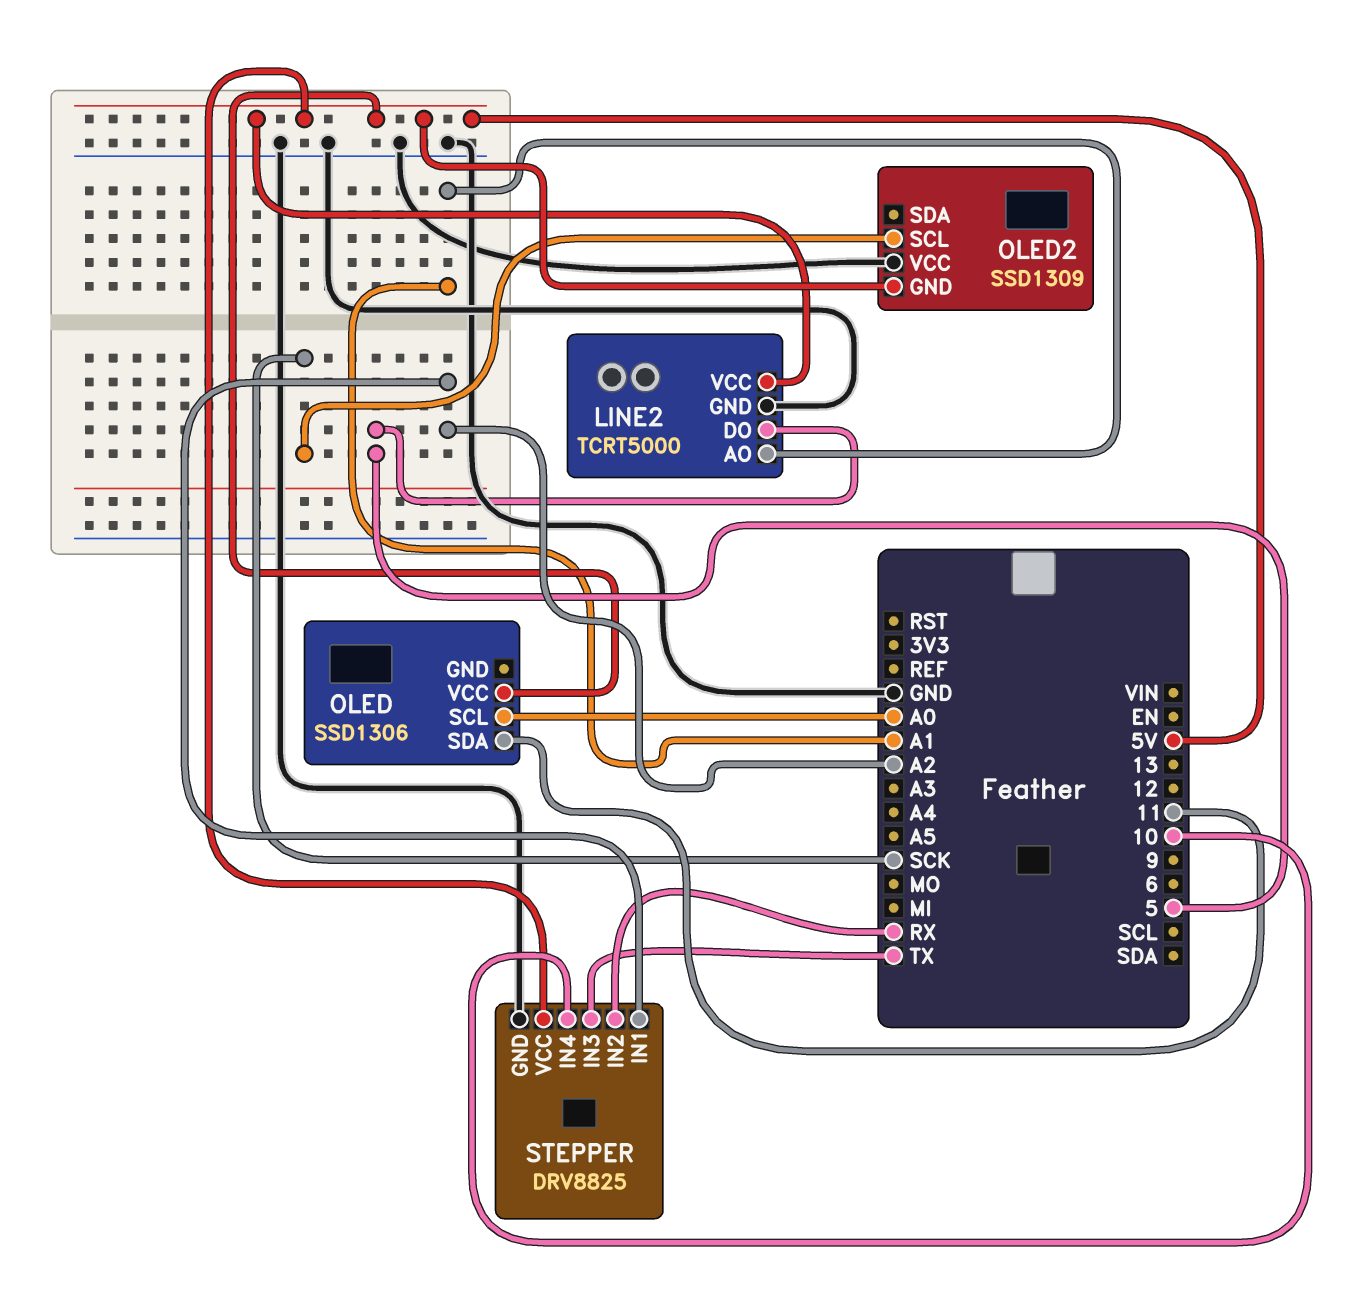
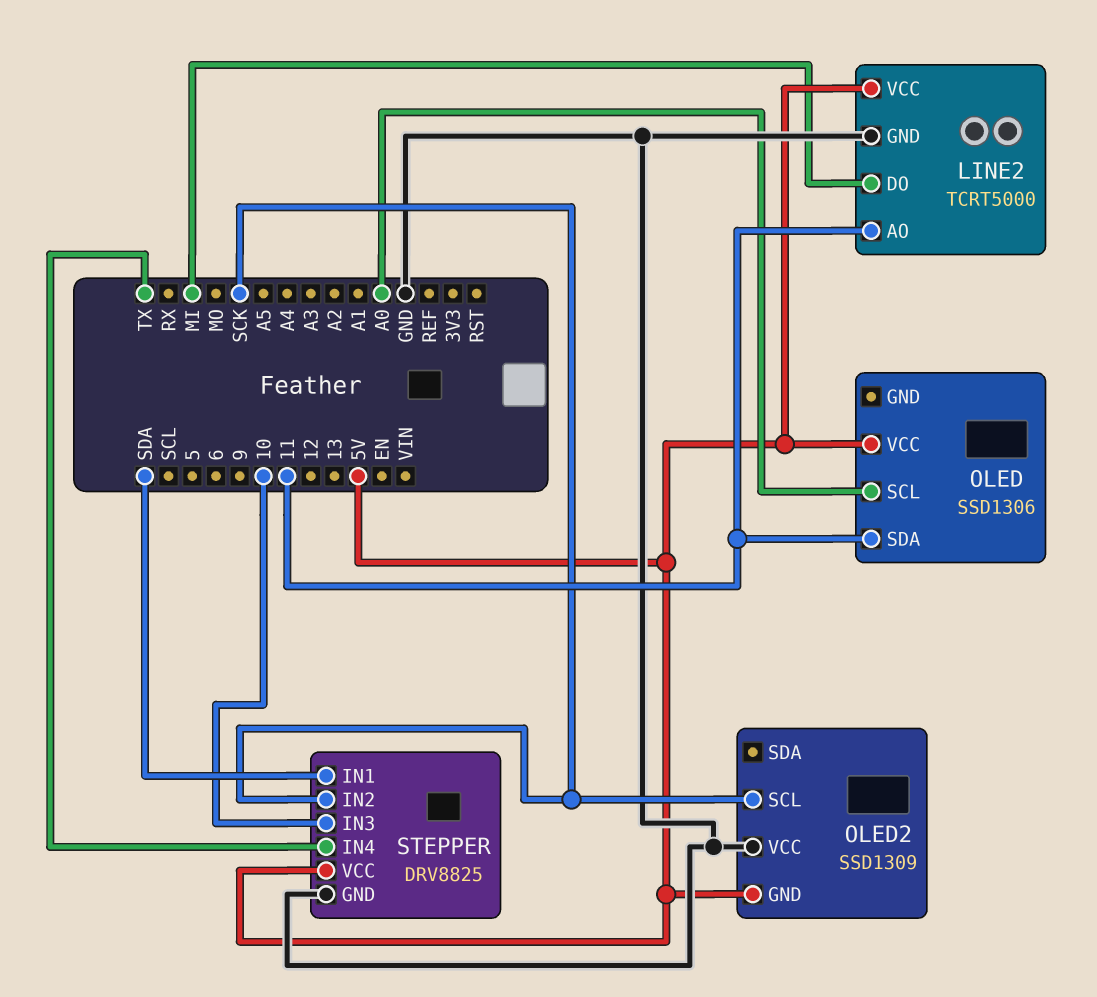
LINE2 pin AO: A1 -> 11
LINE2 pin DO: 5 -> MI
STEPPER pin IN1: A2 -> SDA
STEPPER pin IN2: RX -> SCK
STEPPER pin IN3: TX -> 10
STEPPER pin IN4: 10 -> TX

